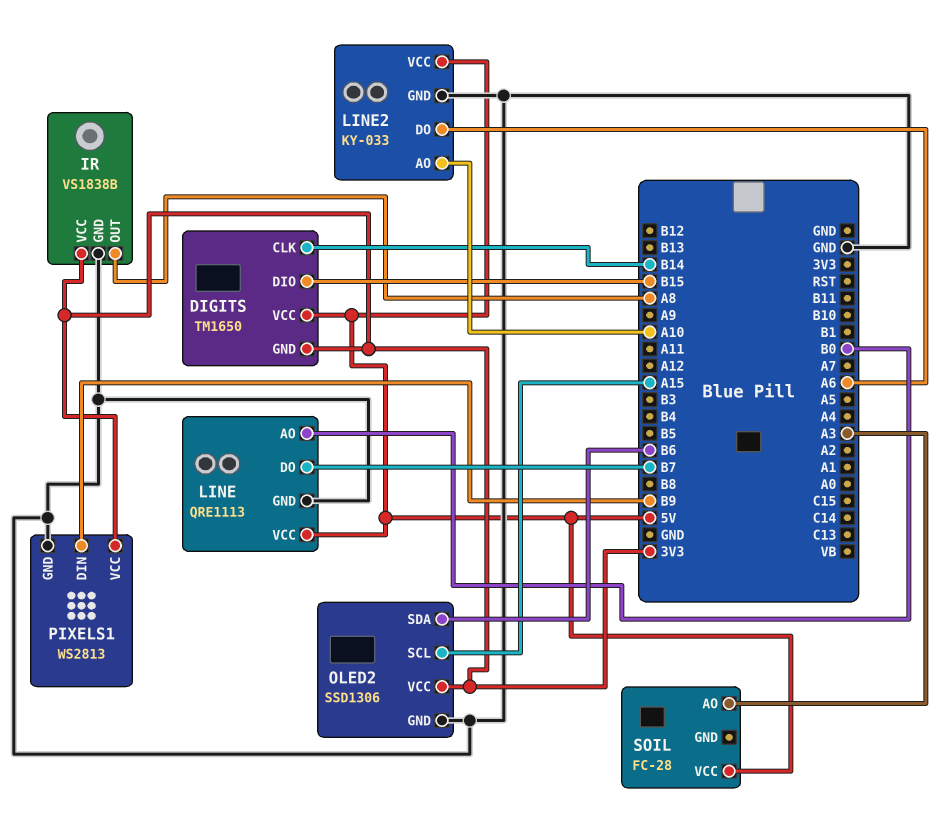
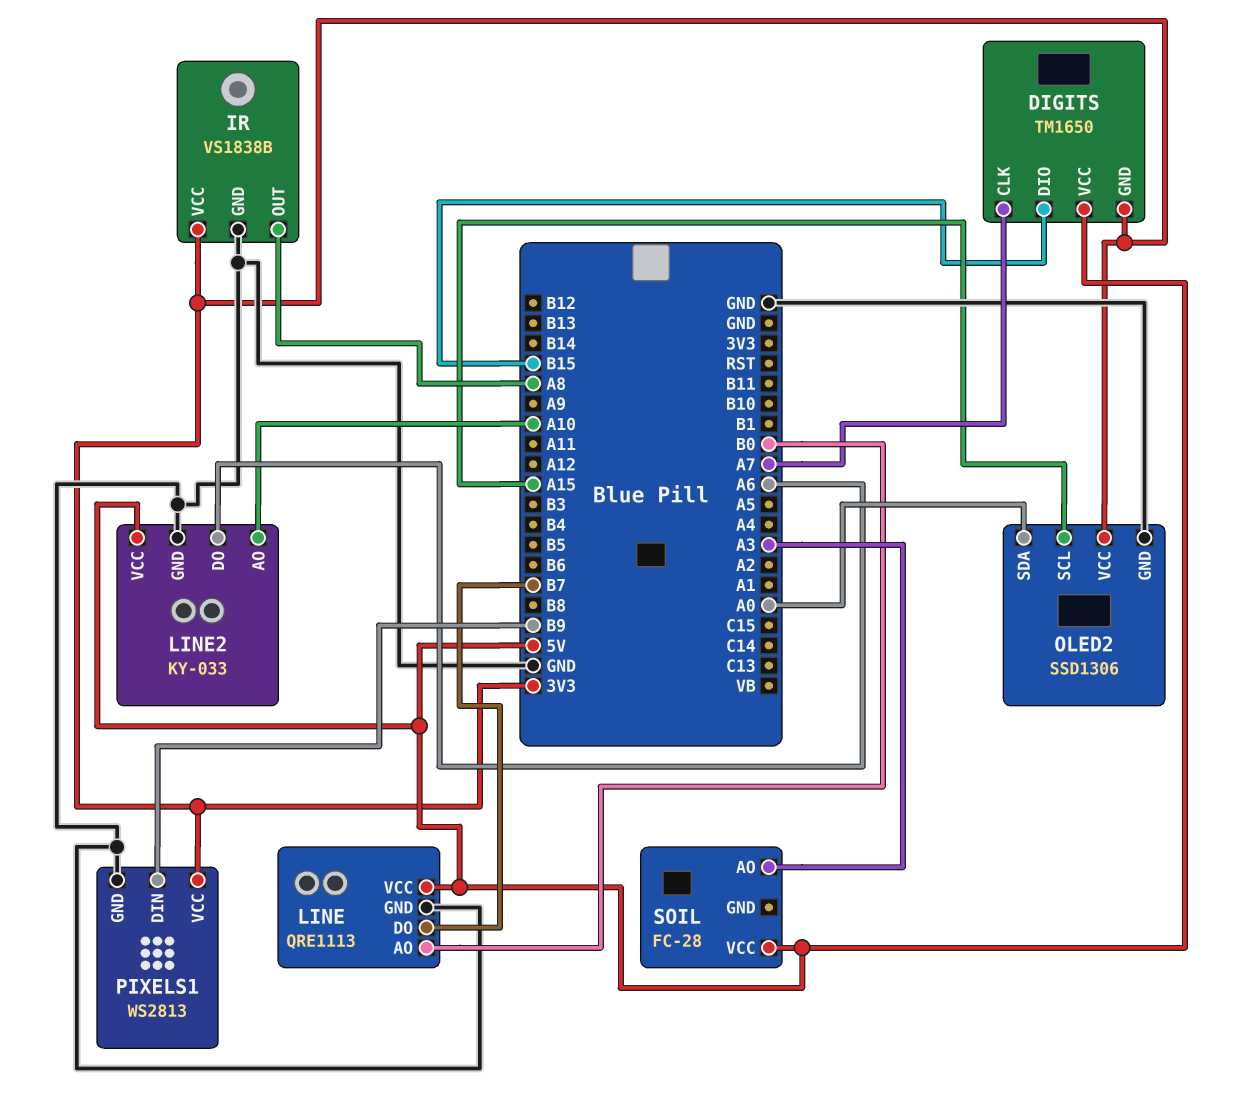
DIGITS pin CLK: B14 -> A7
OLED2 pin SDA: B6 -> A0

